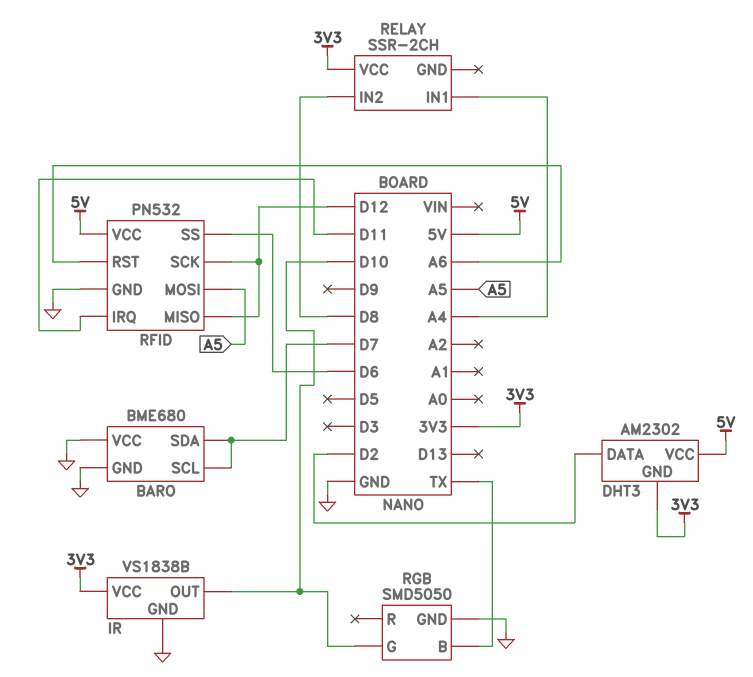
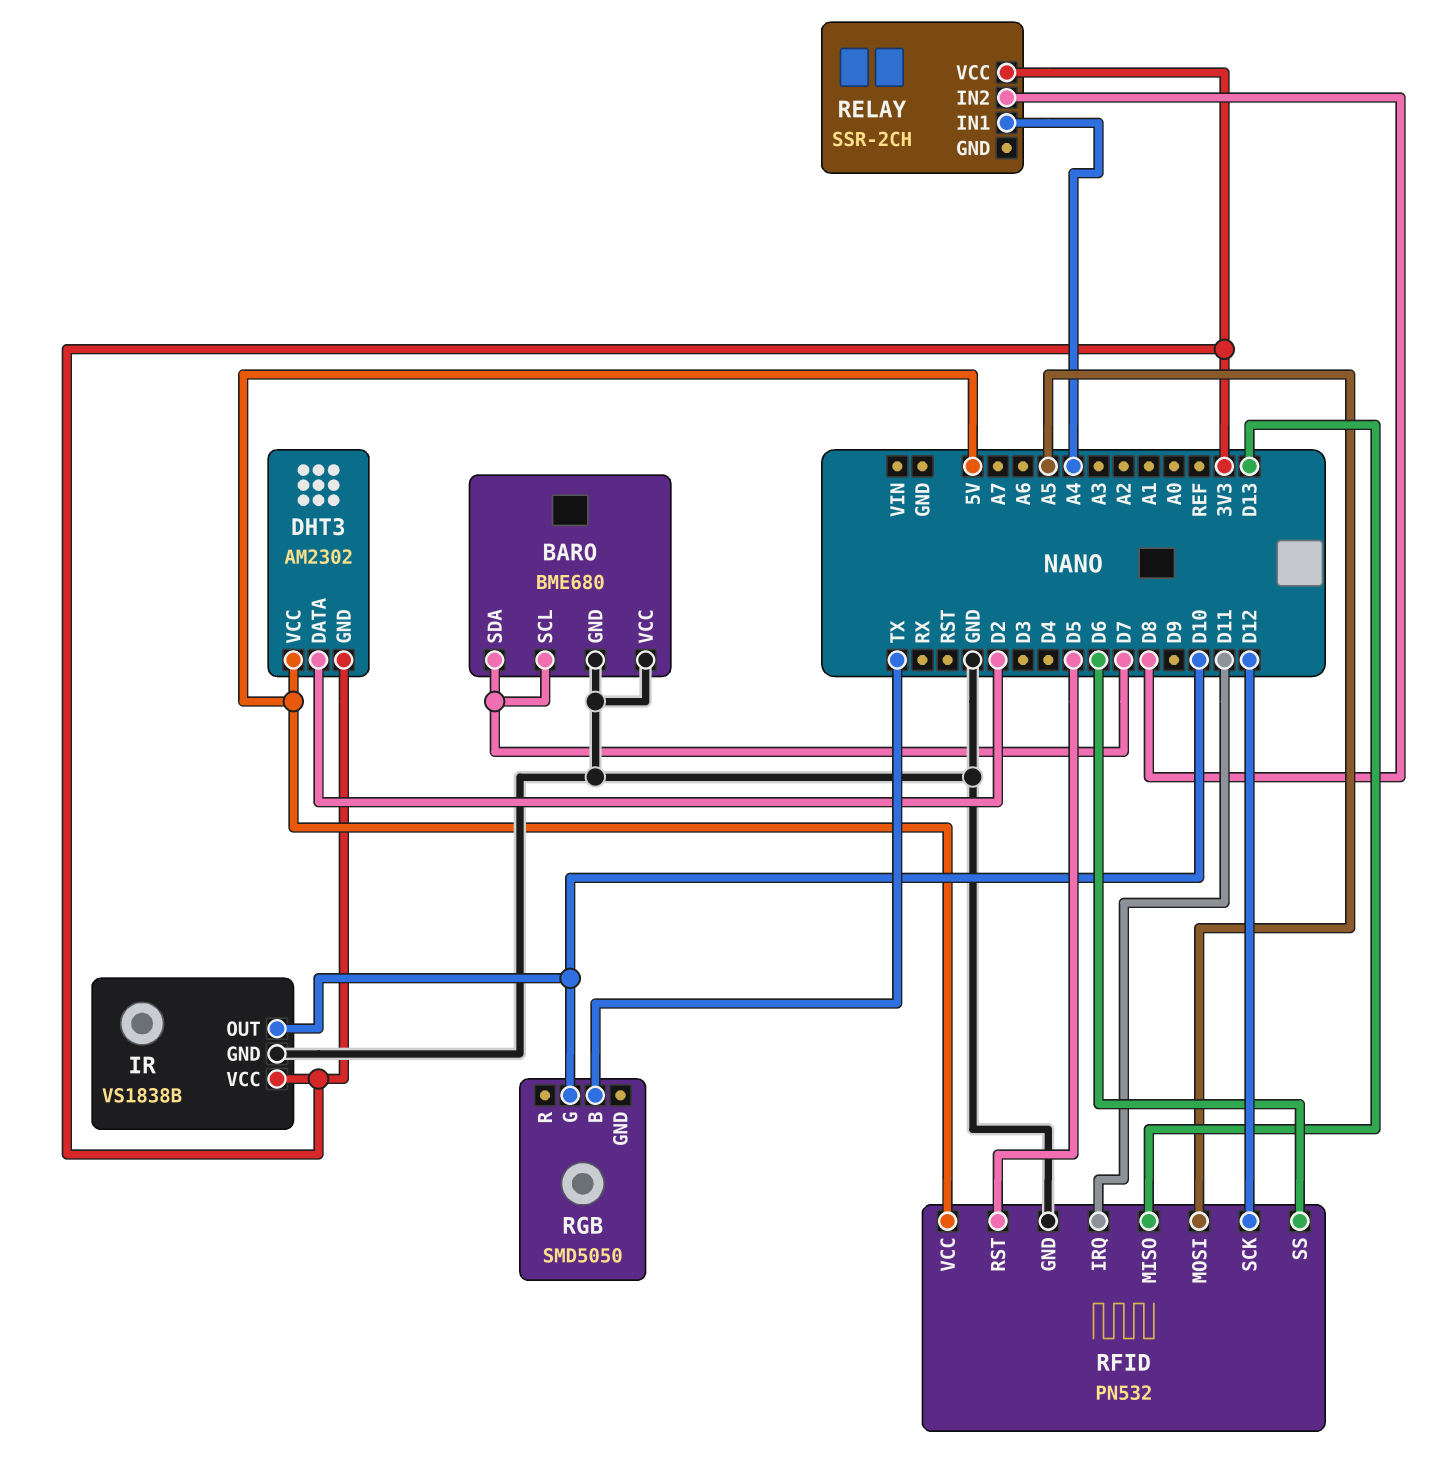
RFID pin MISO: D12 -> D13
RFID pin RST: A6 -> D5
RGB pin GND: GND -> none

